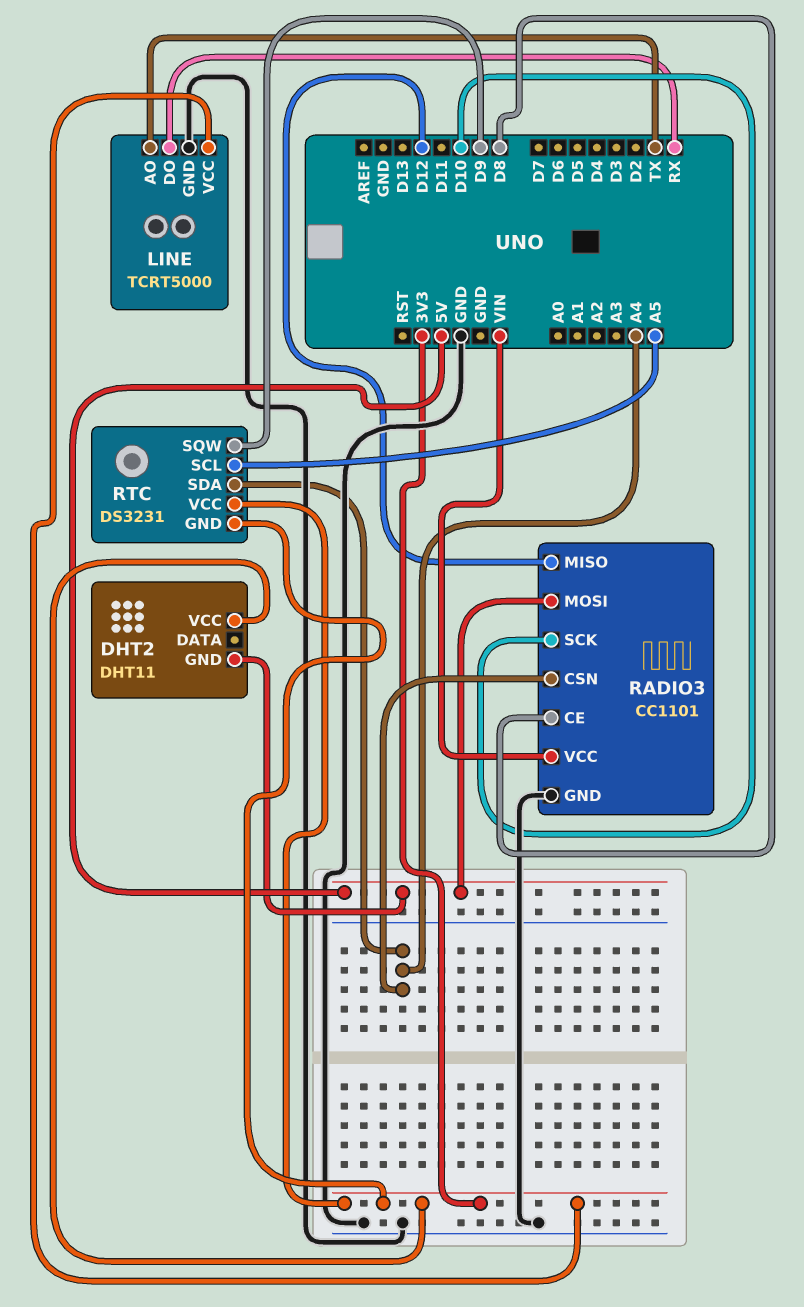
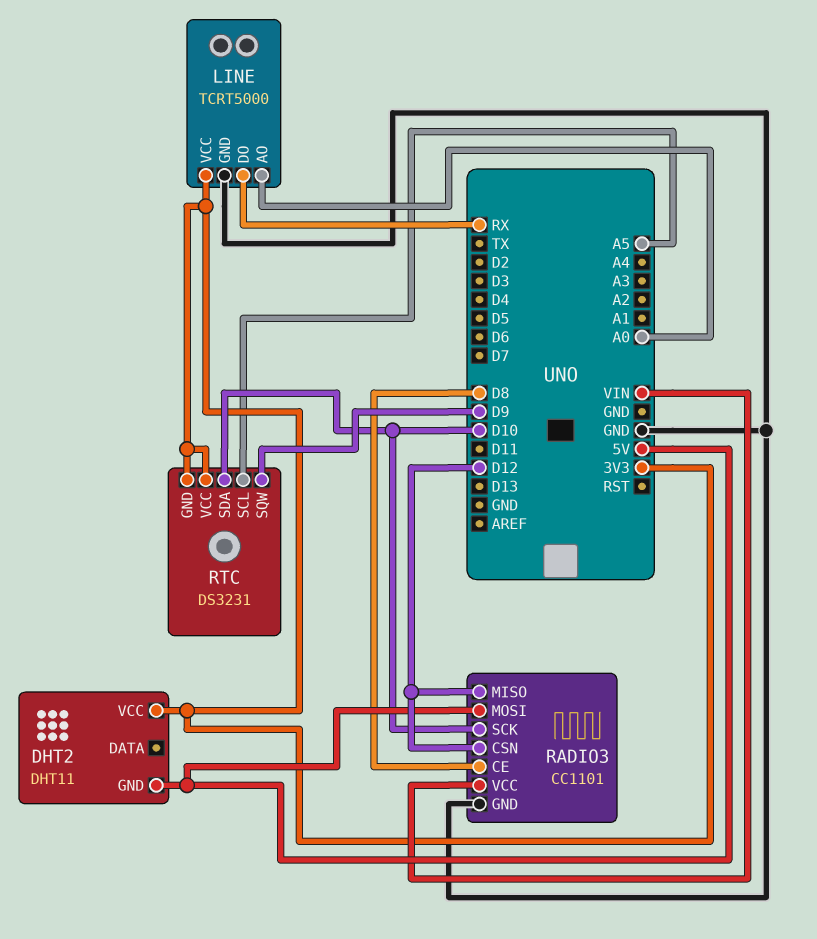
LINE pin AO: TX -> A0
RADIO3 pin CSN: A4 -> D12
RTC pin SDA: A4 -> D10

